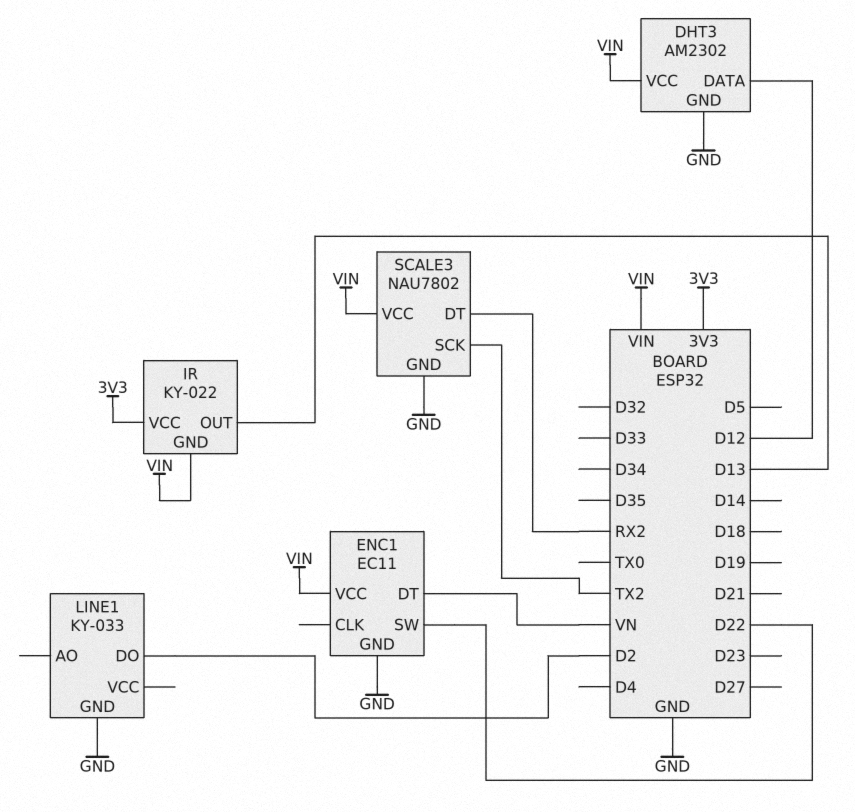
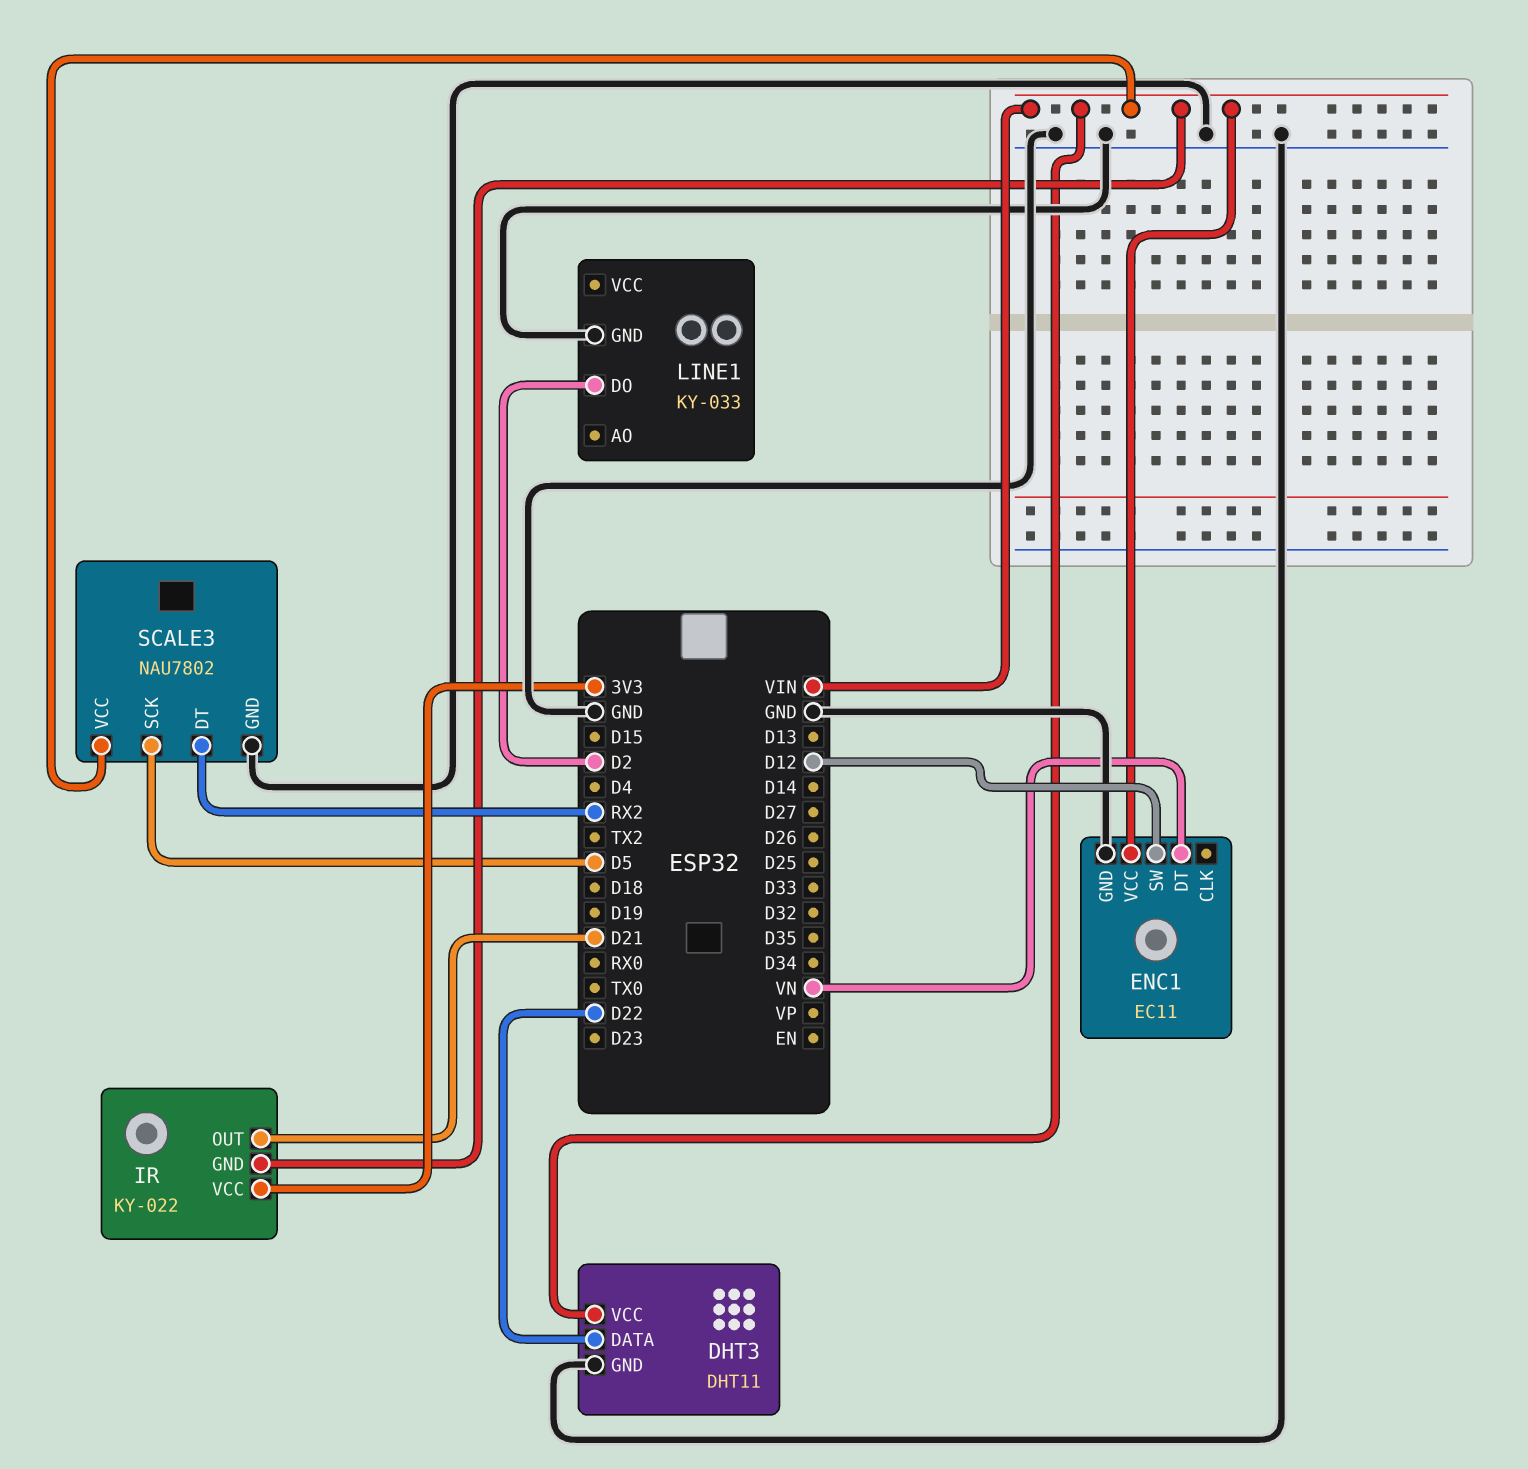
DHT3: AM2302 -> DHT11
DHT3 pin DATA: D12 -> D22
ENC1 pin SW: D22 -> D12
IR pin OUT: D13 -> D21
SCALE3 pin SCK: TX2 -> D5

